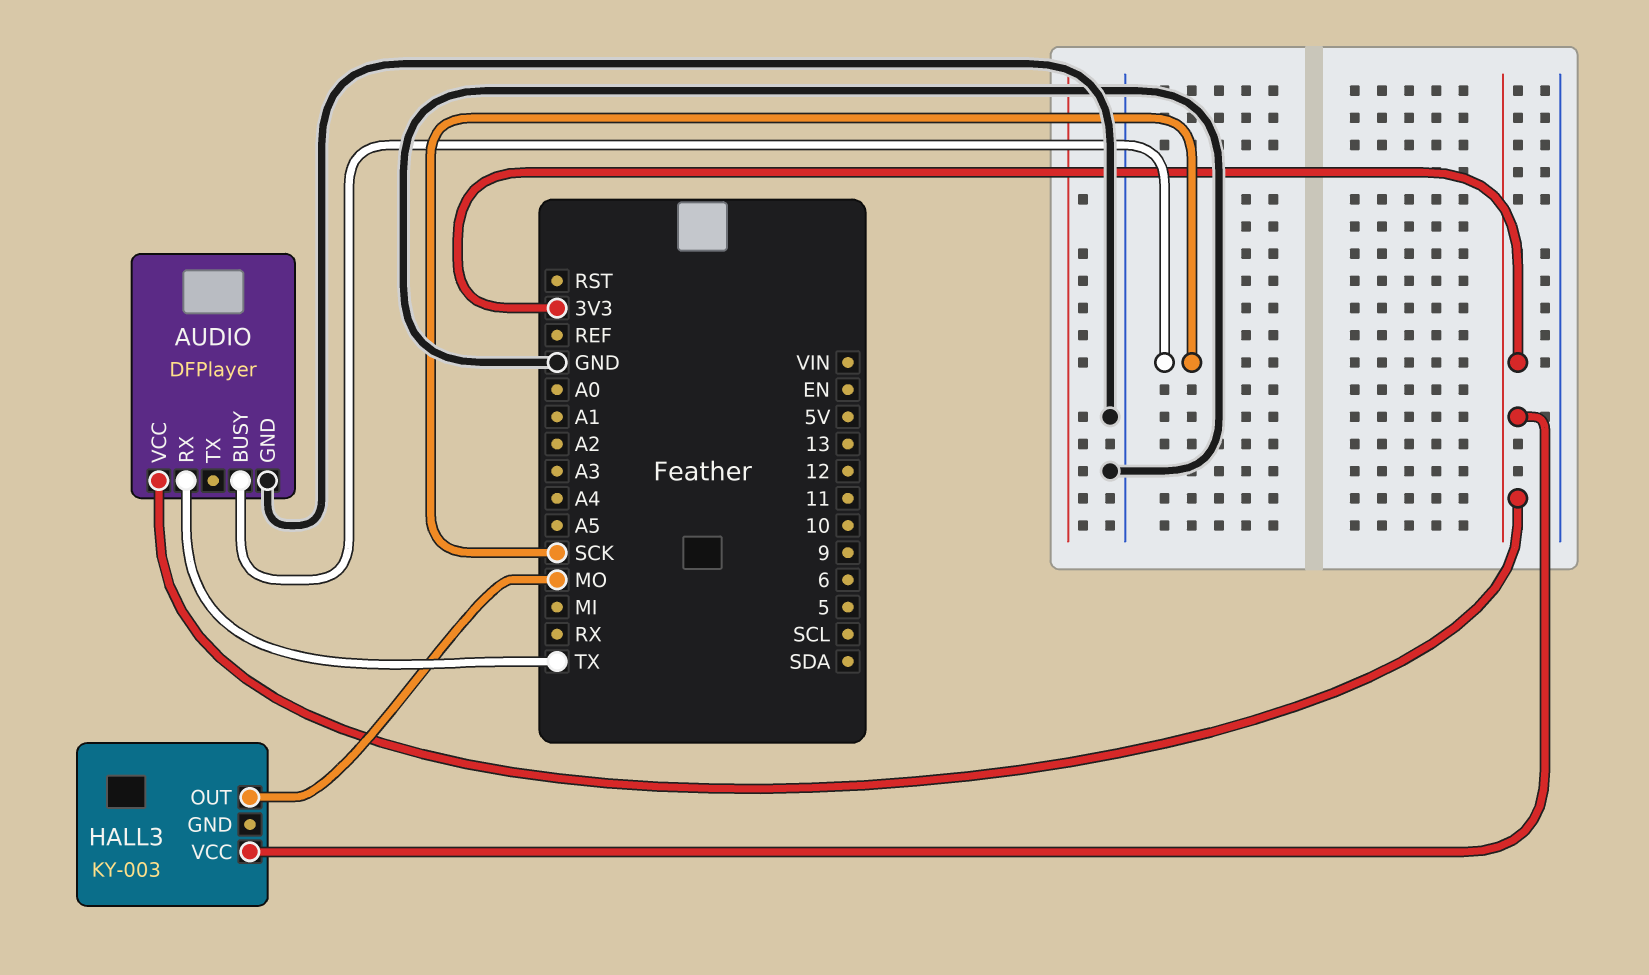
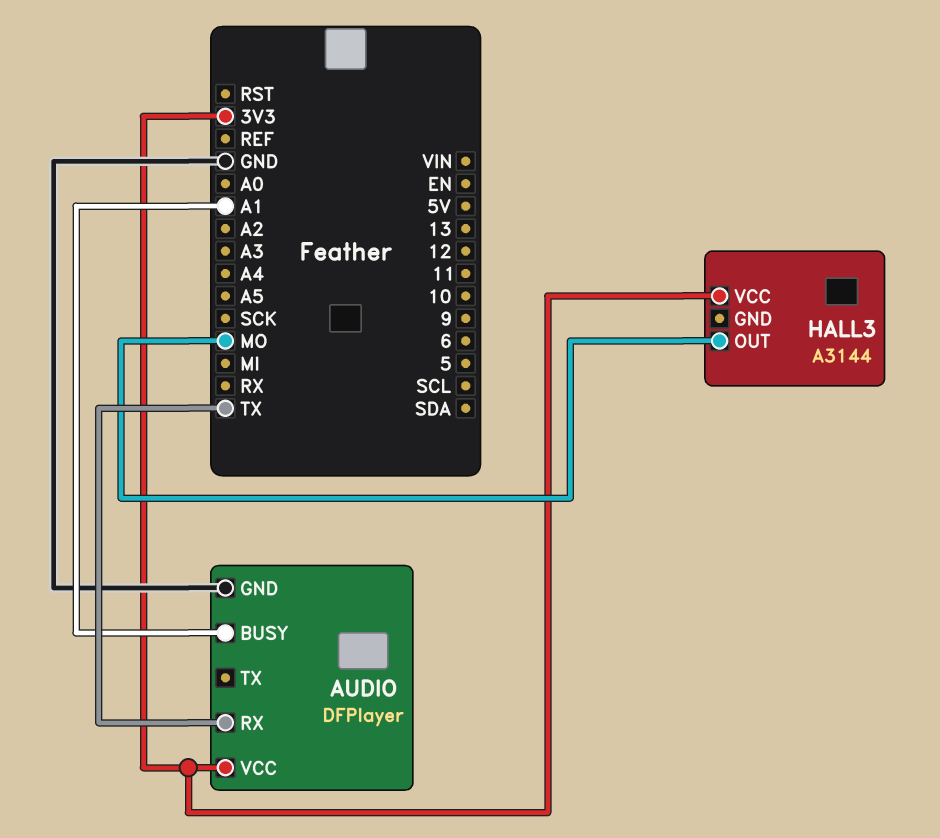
AUDIO pin BUSY: SCK -> A1
HALL3: KY-003 -> A3144

